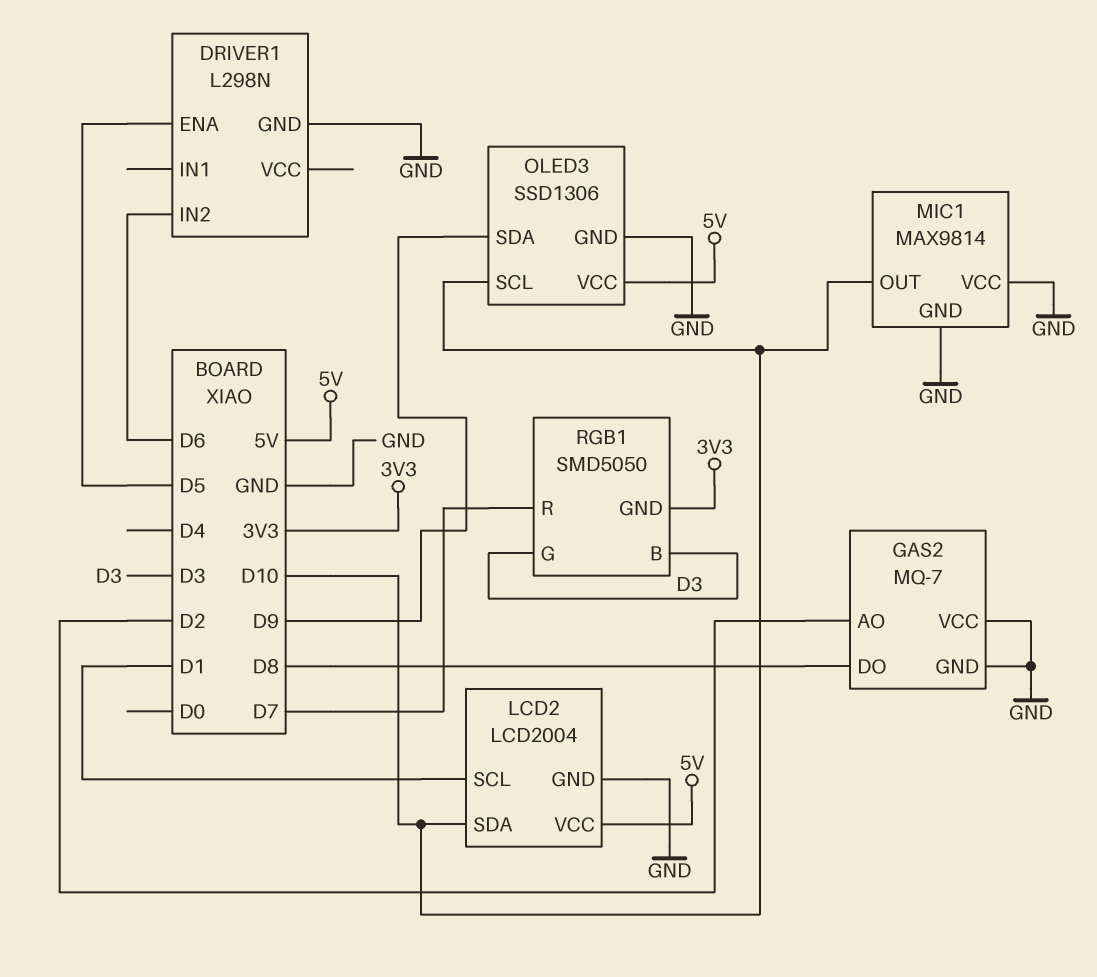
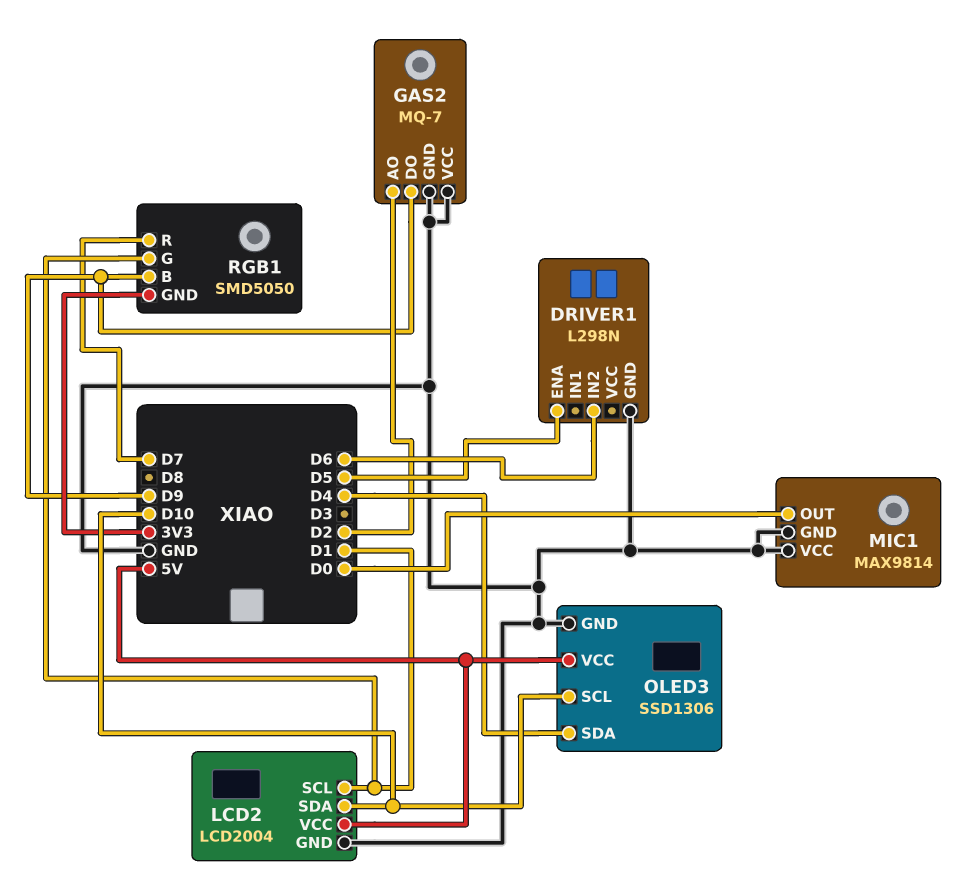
GAS2 pin DO: D8 -> D9
MIC1 pin OUT: D10 -> D0
OLED3 pin SDA: D9 -> D4
RGB1 pin B: D3 -> D9
RGB1 pin G: D3 -> D1

